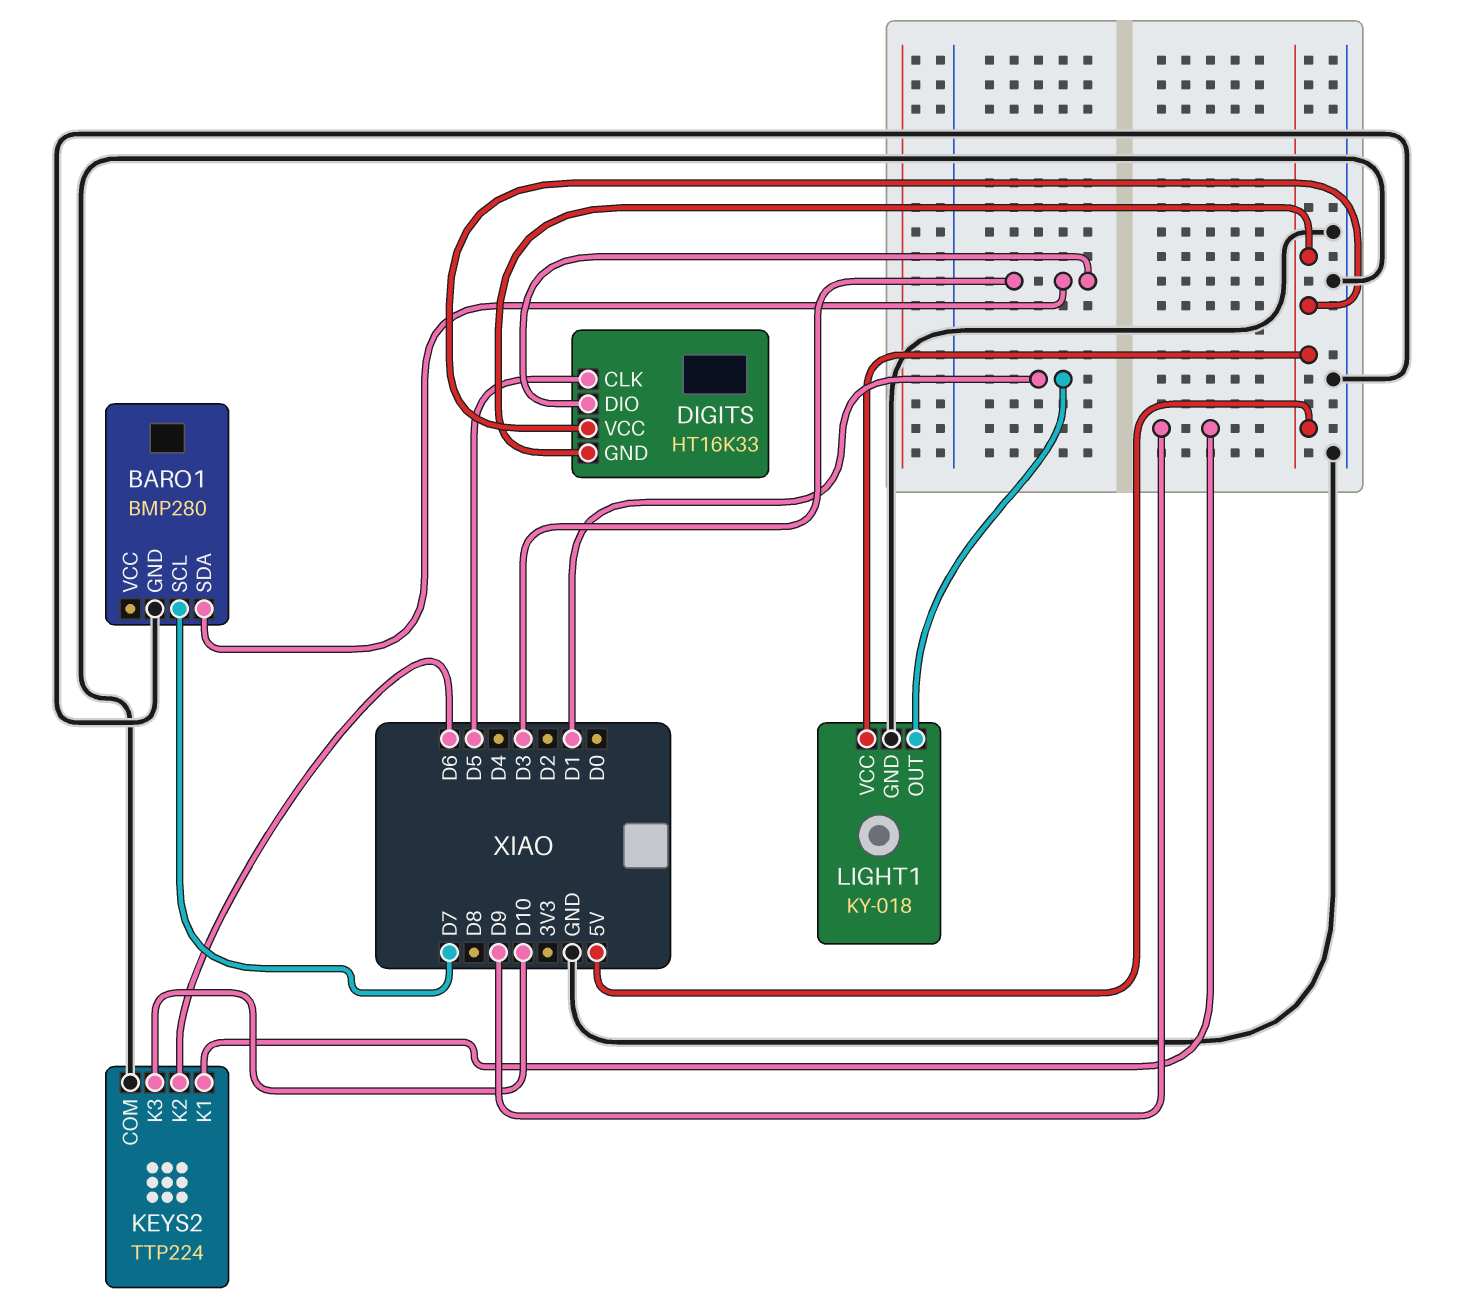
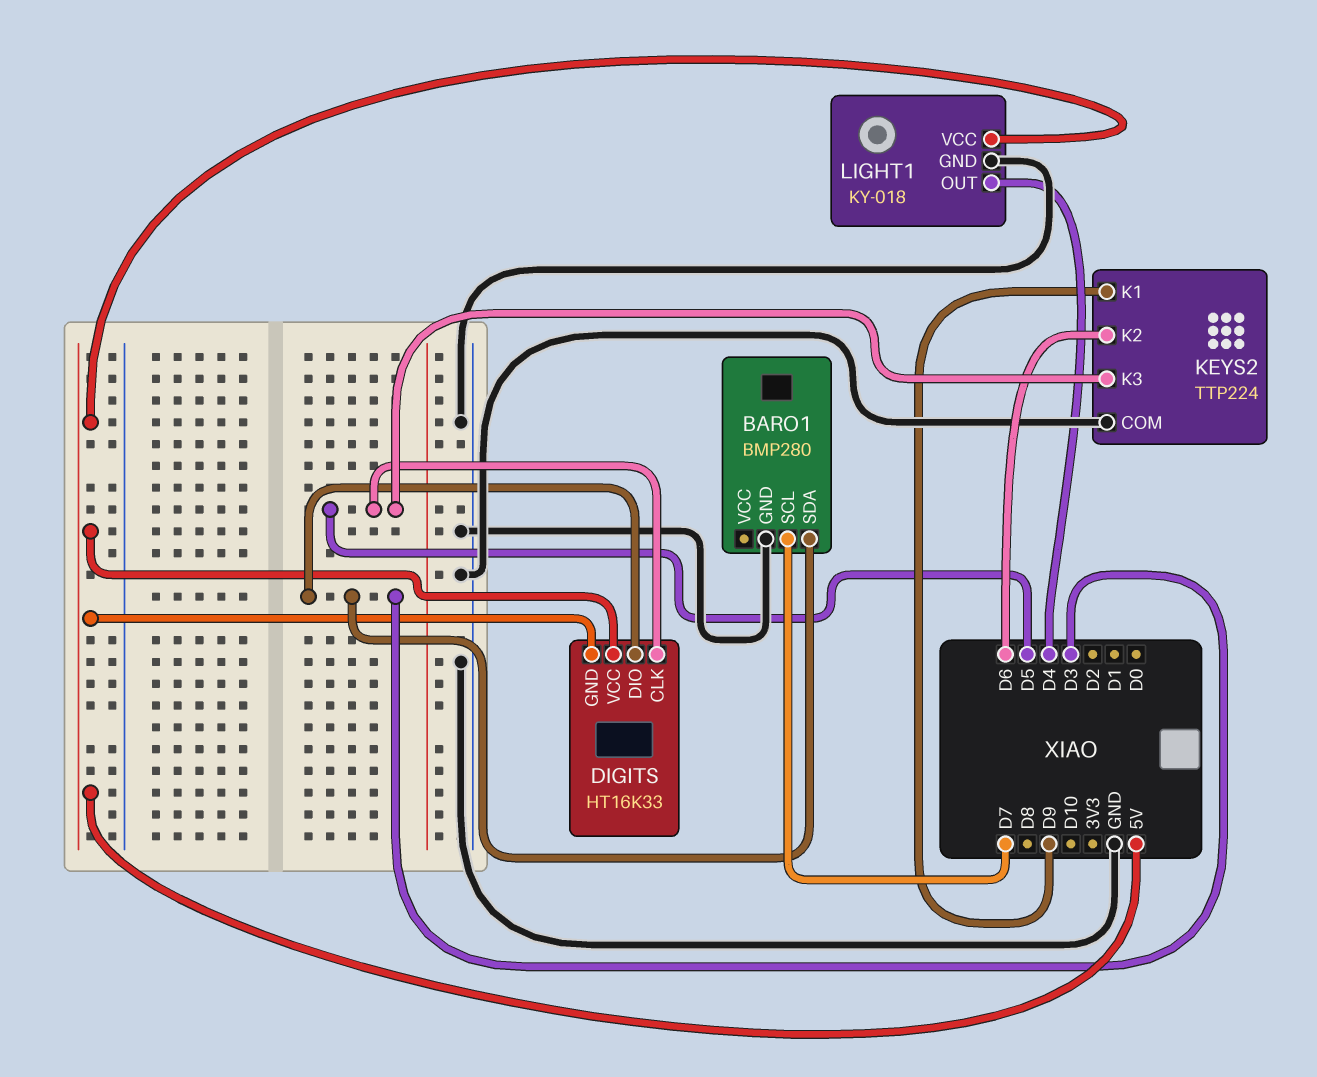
KEYS2 pin K3: D10 -> D5
LIGHT1 pin OUT: D1 -> D4

